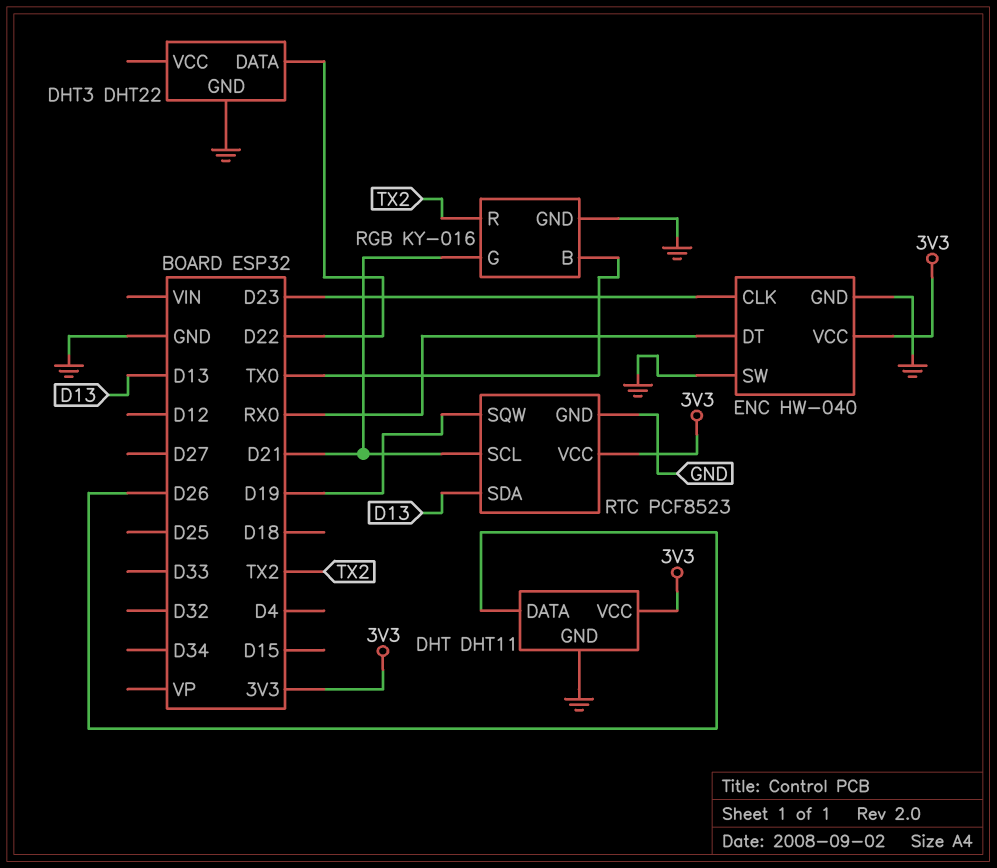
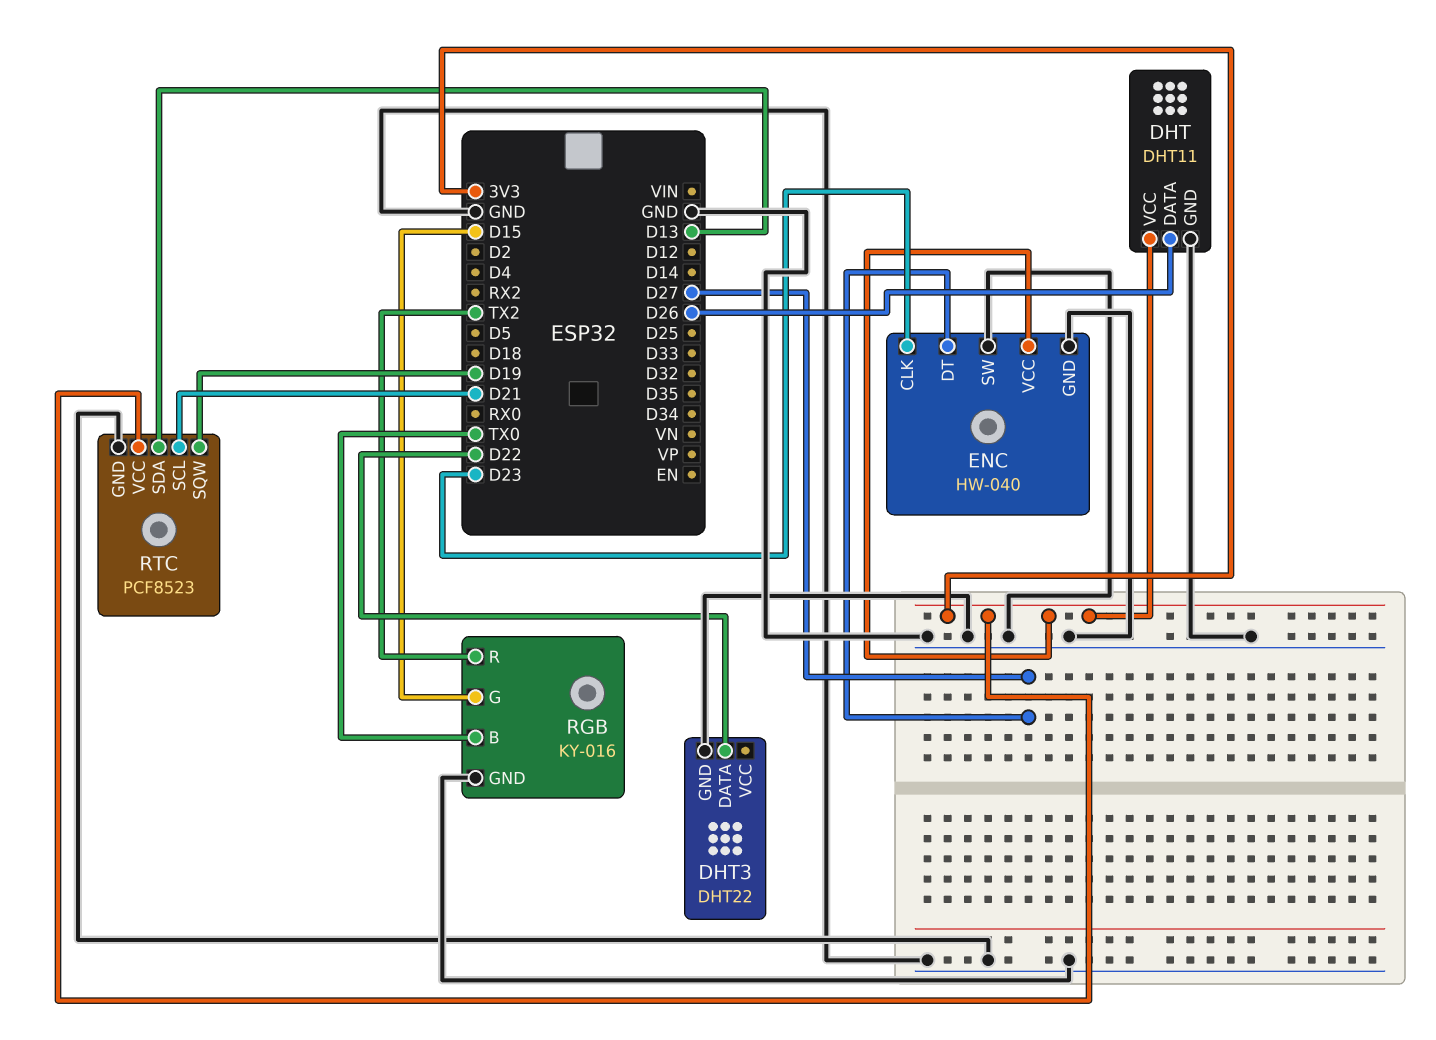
ENC pin DT: RX0 -> D27
RGB pin G: D21 -> D15

